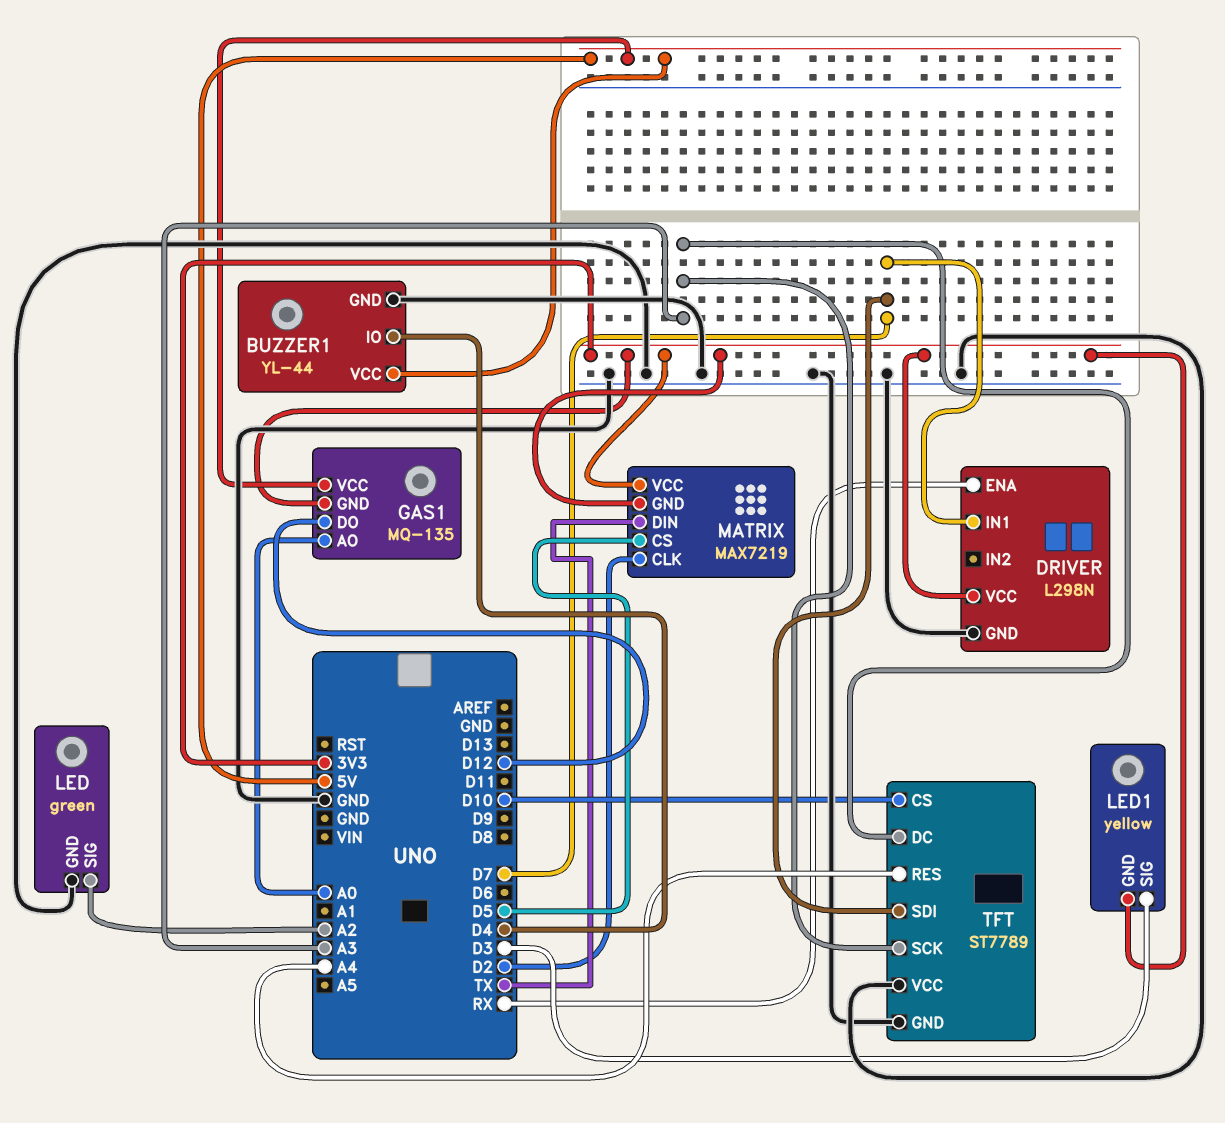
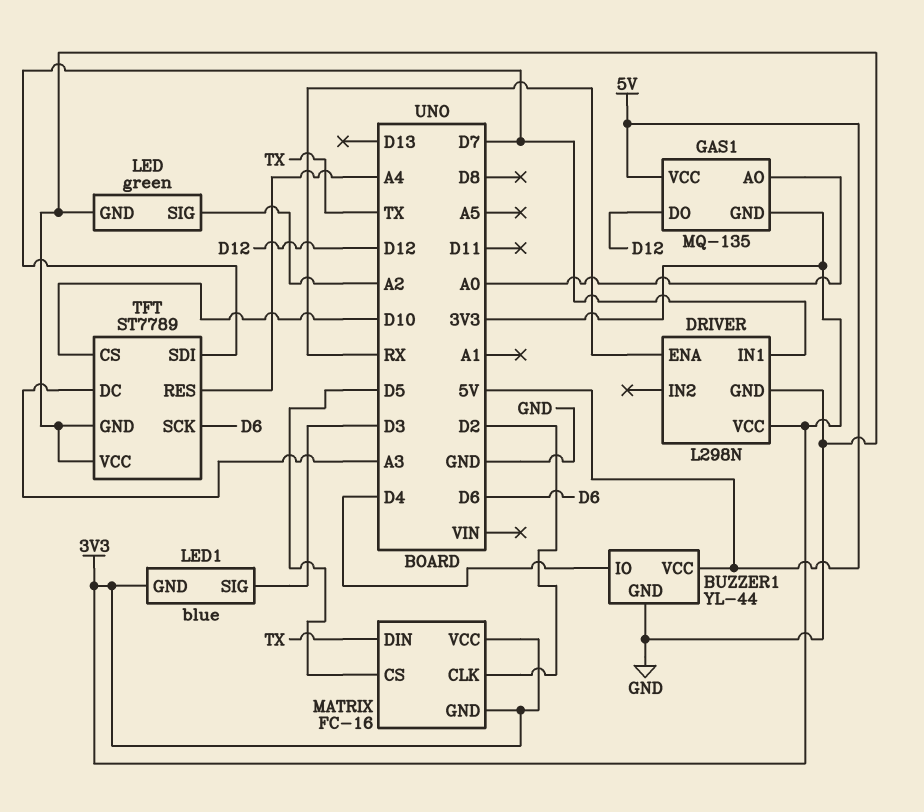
LED1: yellow -> blue
MATRIX: MAX7219 -> FC-16
TFT pin SCK: A3 -> D6

